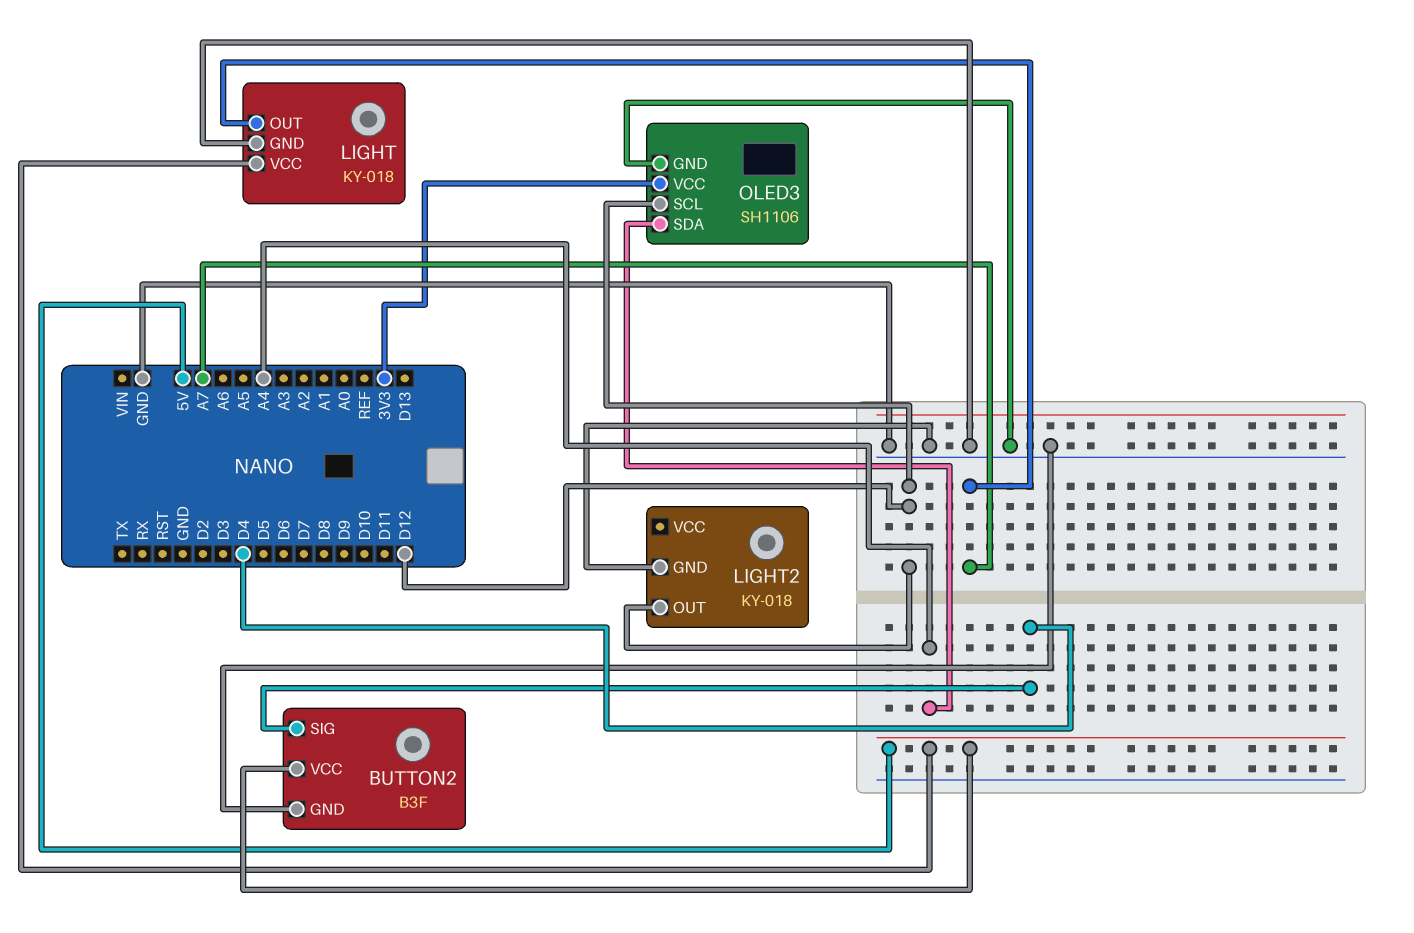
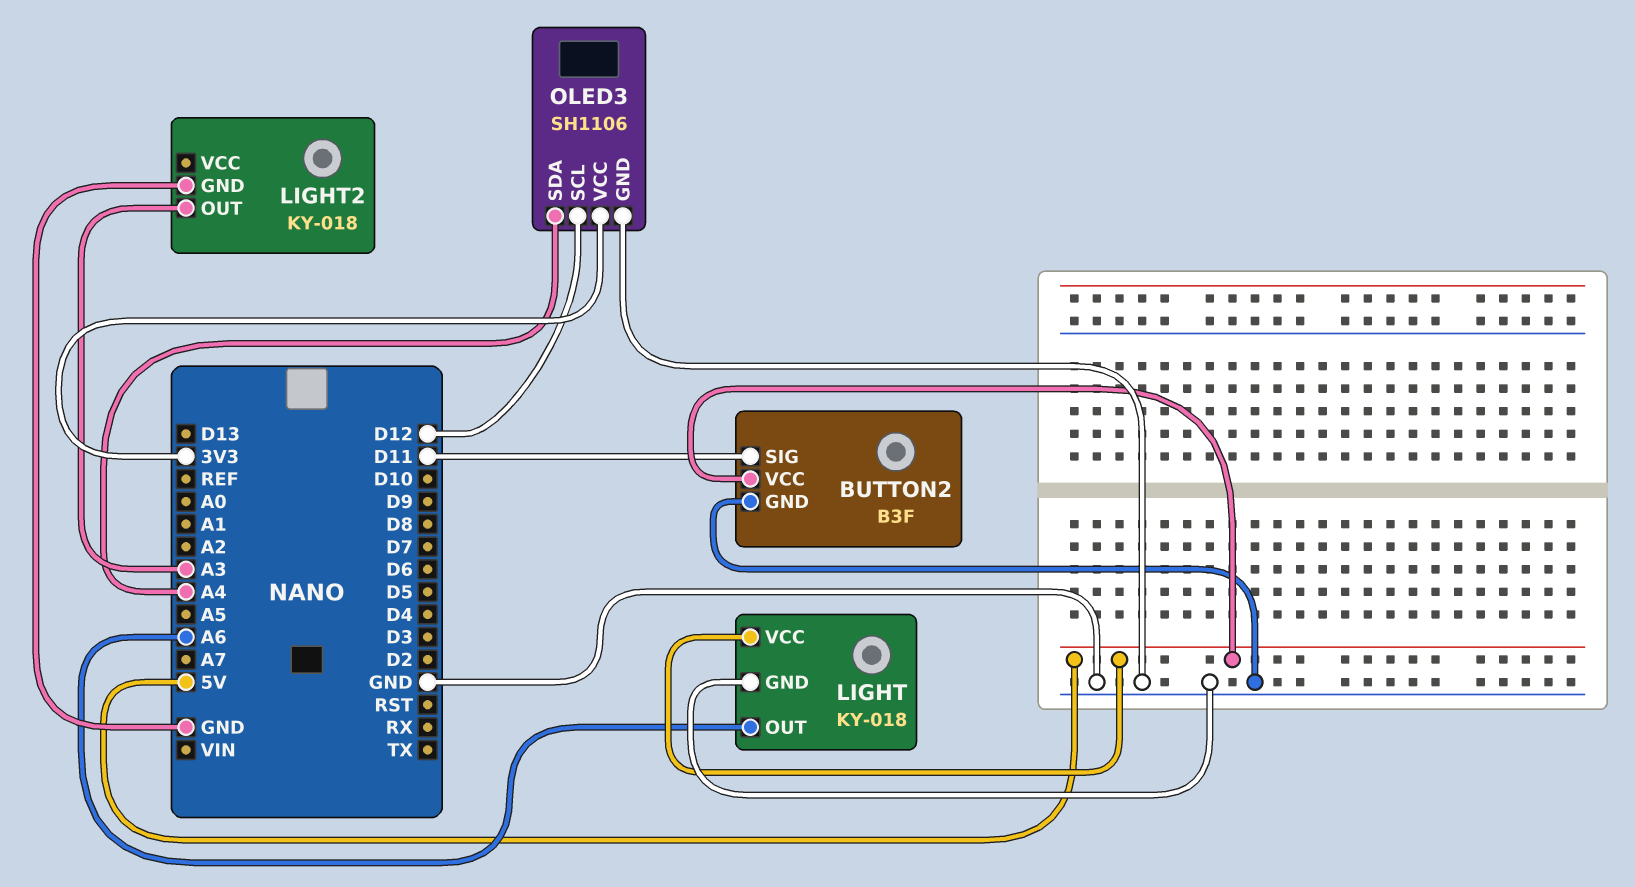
BUTTON2 pin SIG: D4 -> D11
LIGHT pin OUT: A7 -> A6
LIGHT2 pin OUT: D12 -> A3

